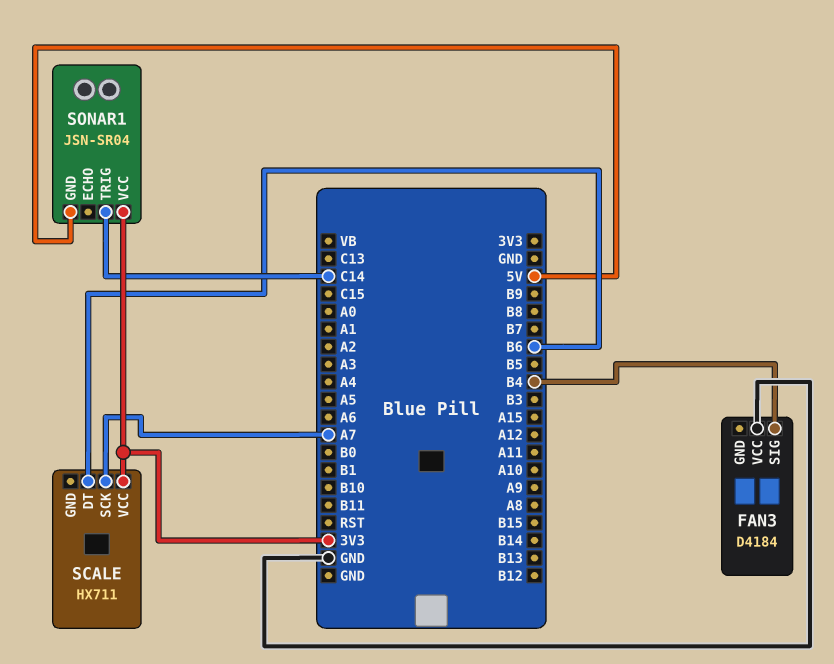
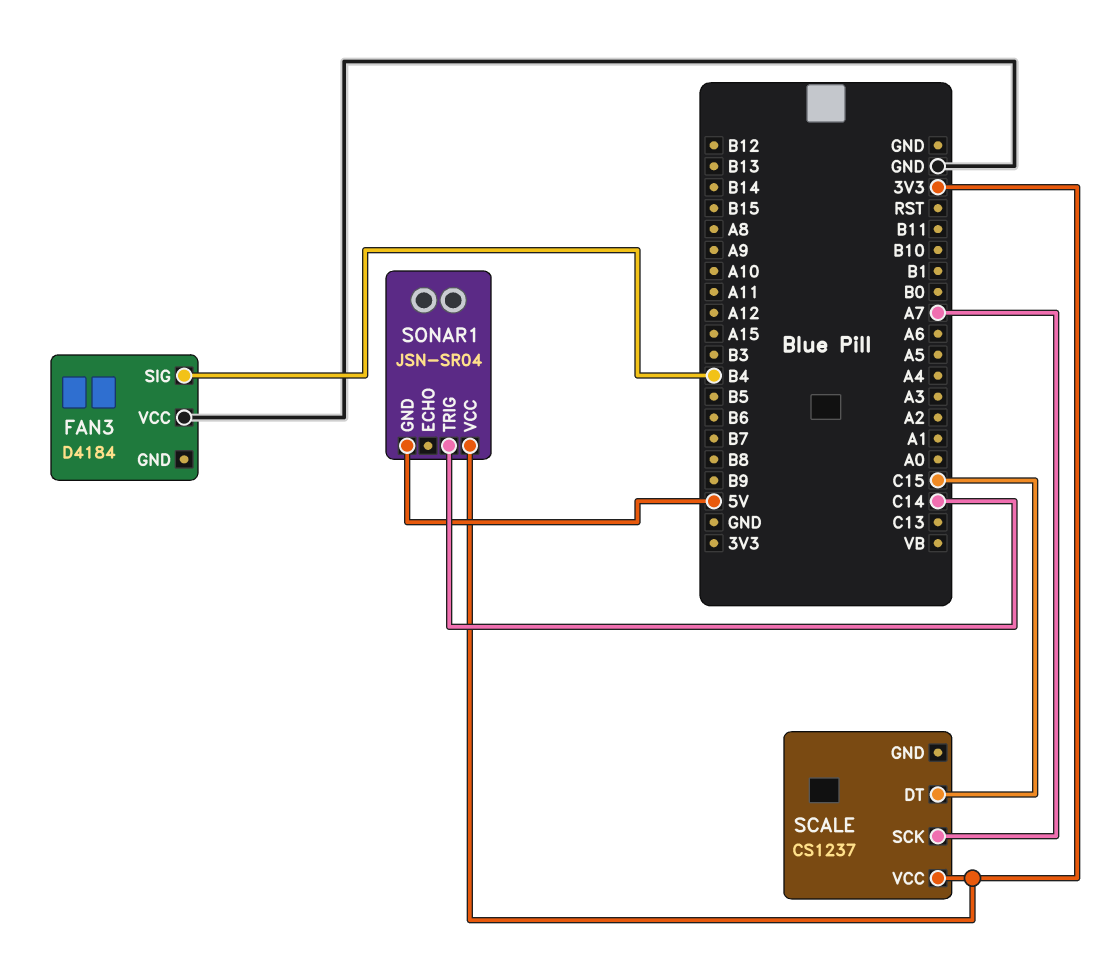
SCALE: HX711 -> CS1237
SCALE pin DT: B6 -> C15

